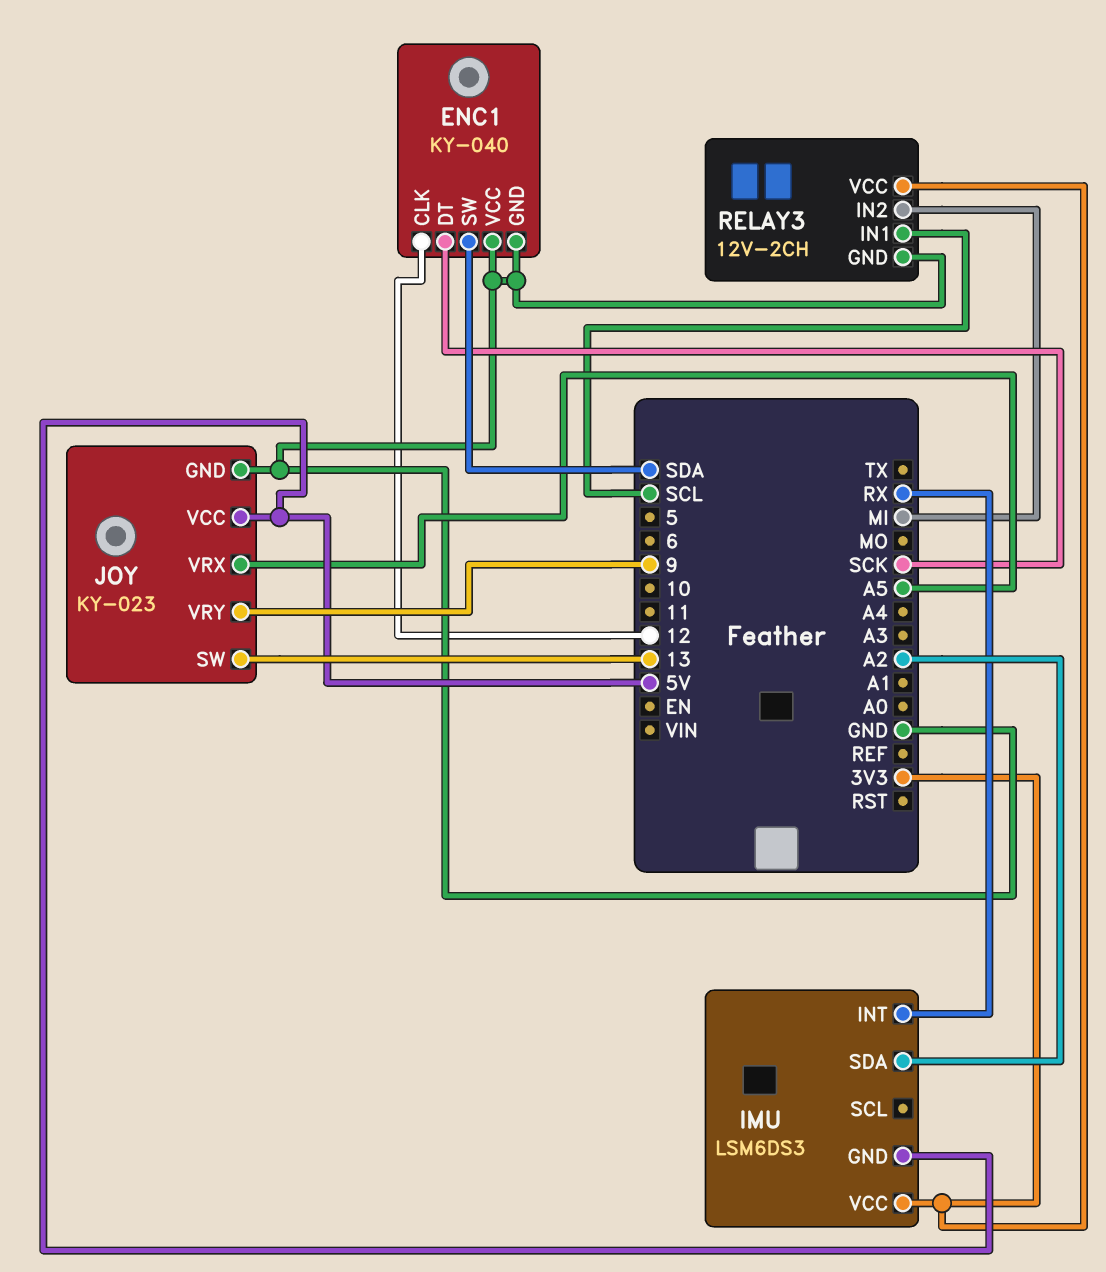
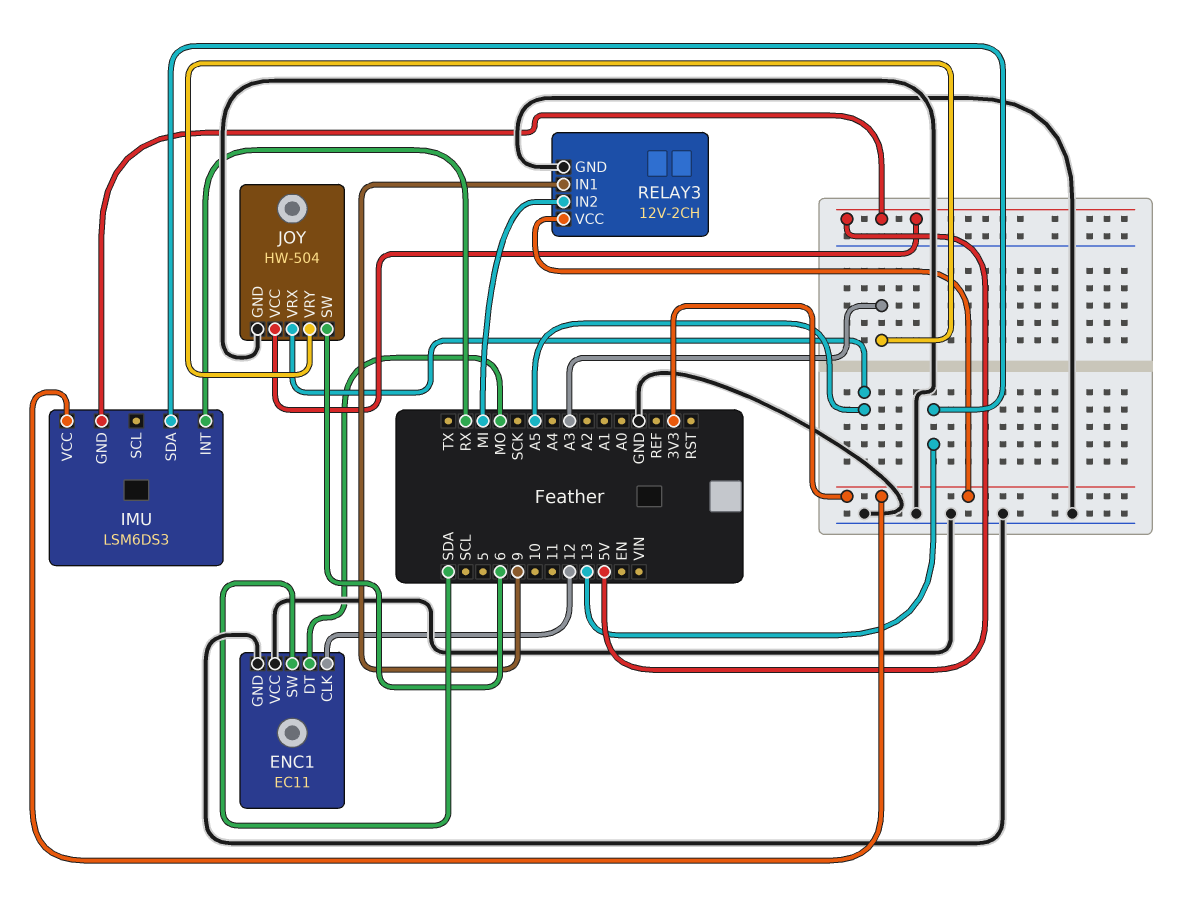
ENC1: KY-040 -> EC11
ENC1 pin DT: SCK -> MO
IMU pin SDA: A2 -> 13
JOY: KY-023 -> HW-504
JOY pin SW: 13 -> 6
JOY pin VRY: 9 -> A3
RELAY3 pin IN1: SCL -> 9

